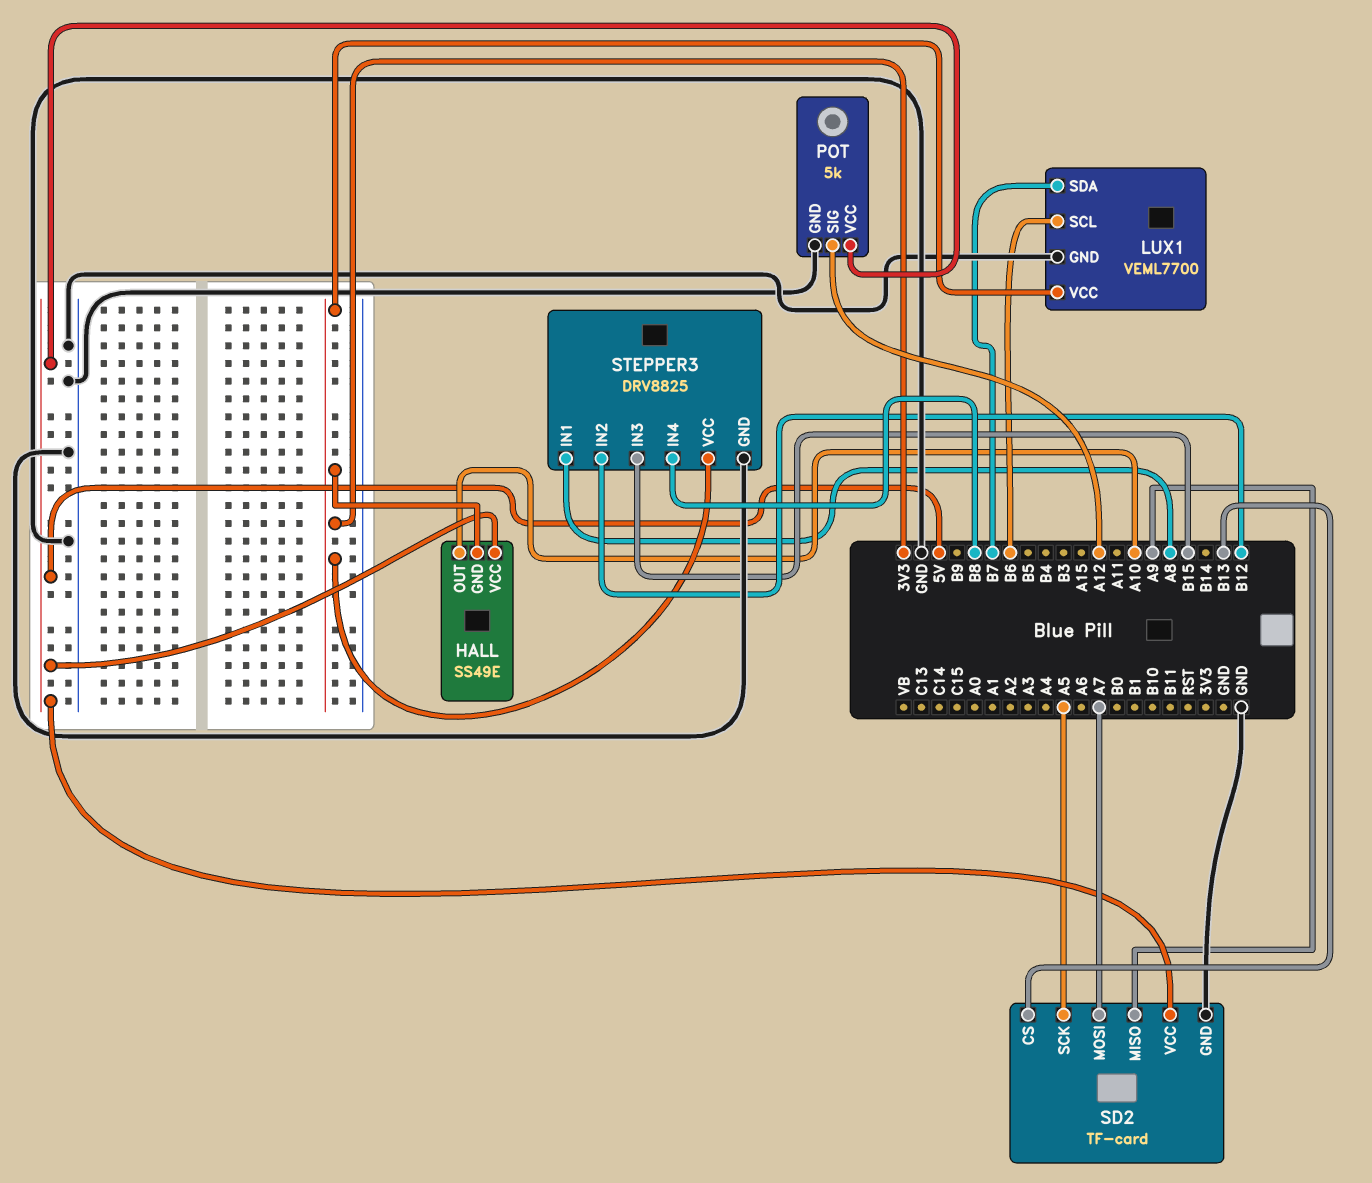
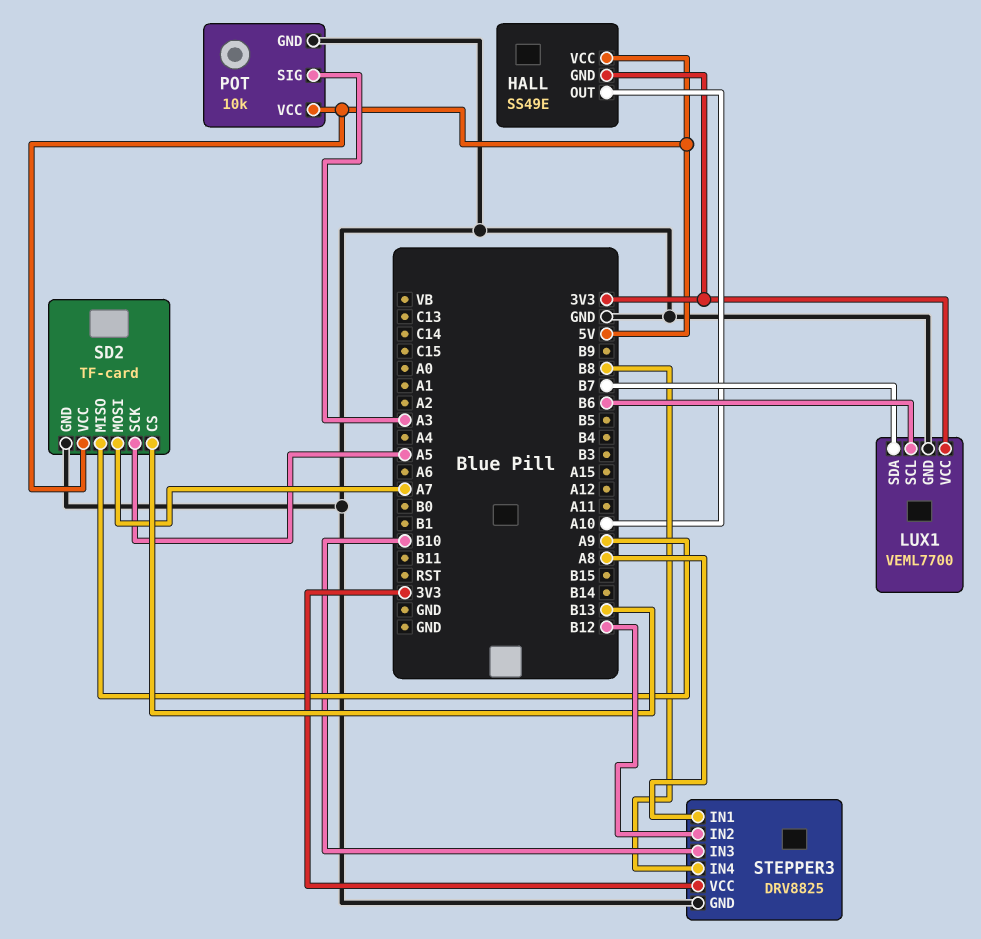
POT: 5k -> 10k
POT pin SIG: A12 -> A3
STEPPER3 pin IN3: B15 -> B10

